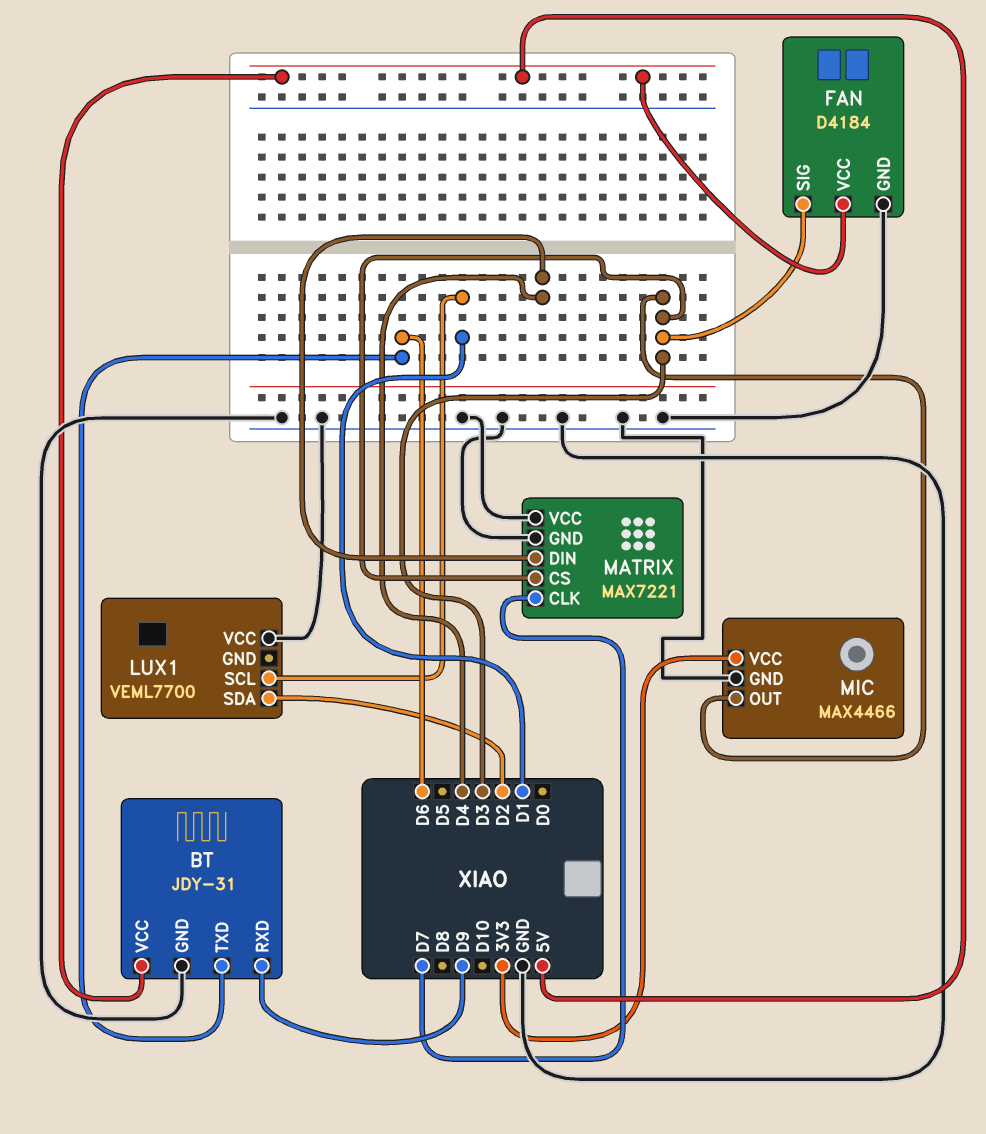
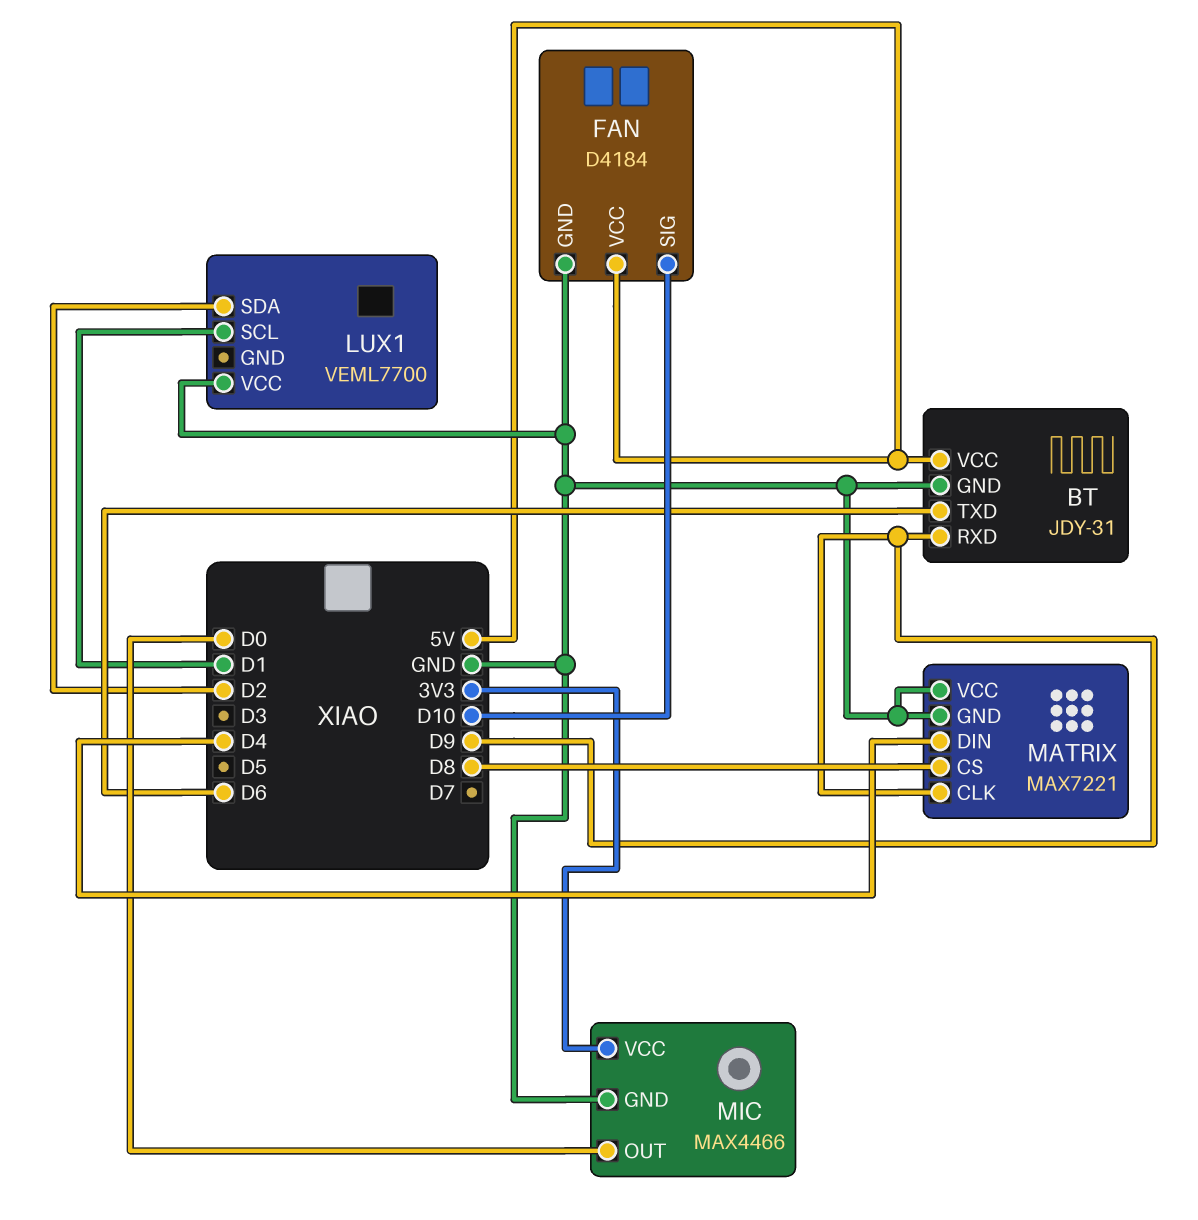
FAN pin SIG: D3 -> D10
MATRIX pin CLK: D7 -> D9
MATRIX pin CS: D3 -> D8
MIC pin OUT: D3 -> D0

